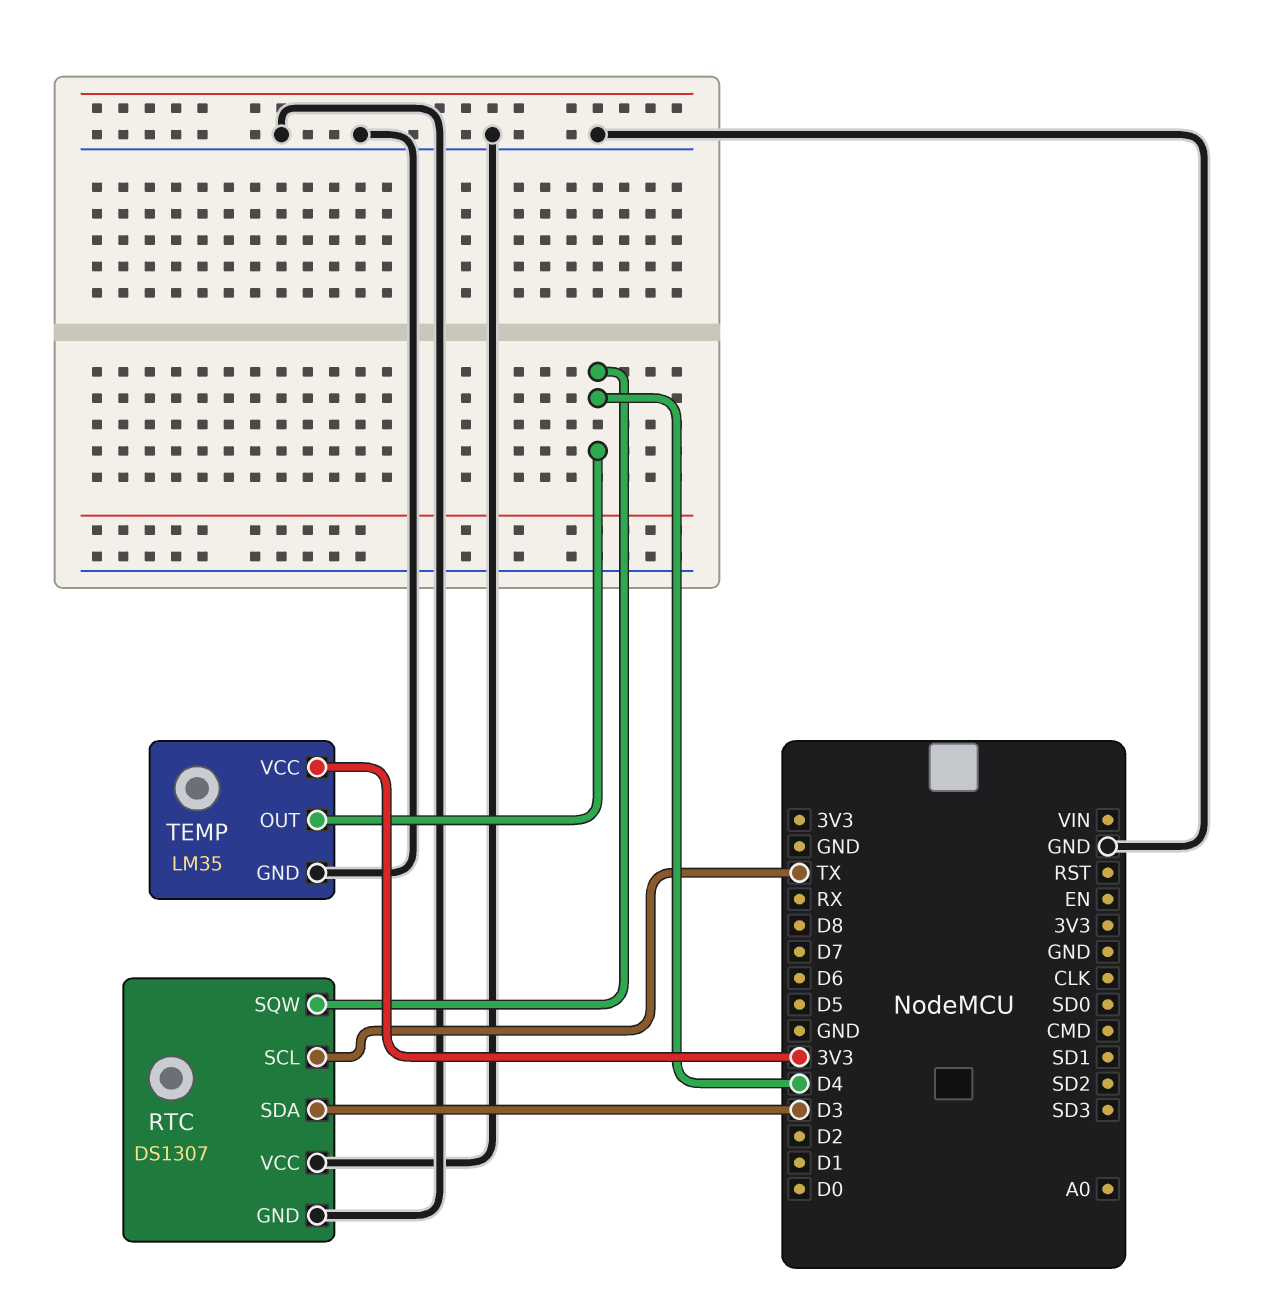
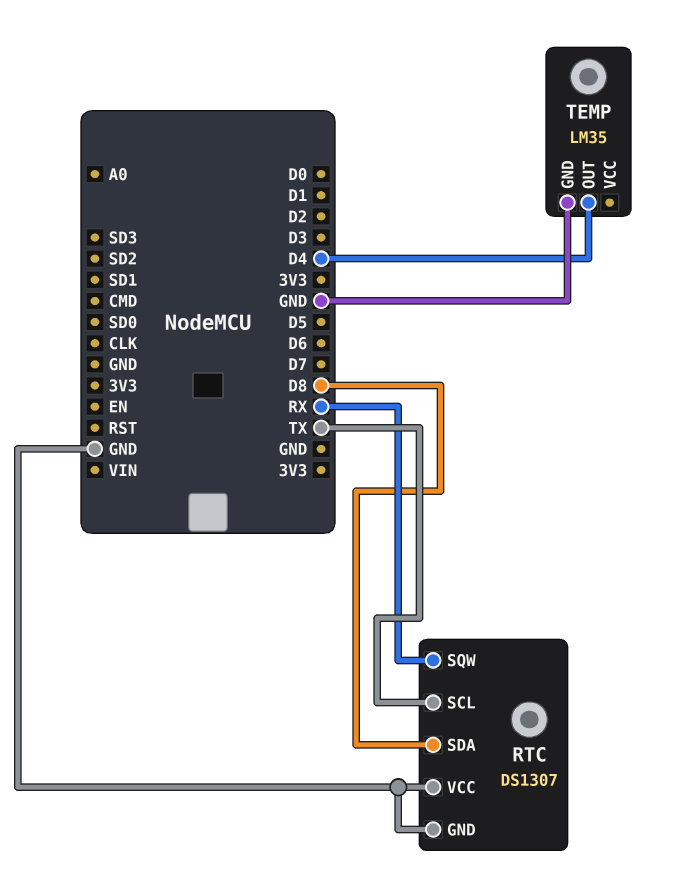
RTC pin SDA: D3 -> D8
RTC pin SQW: D4 -> RX
TEMP pin VCC: 3V3 -> none

